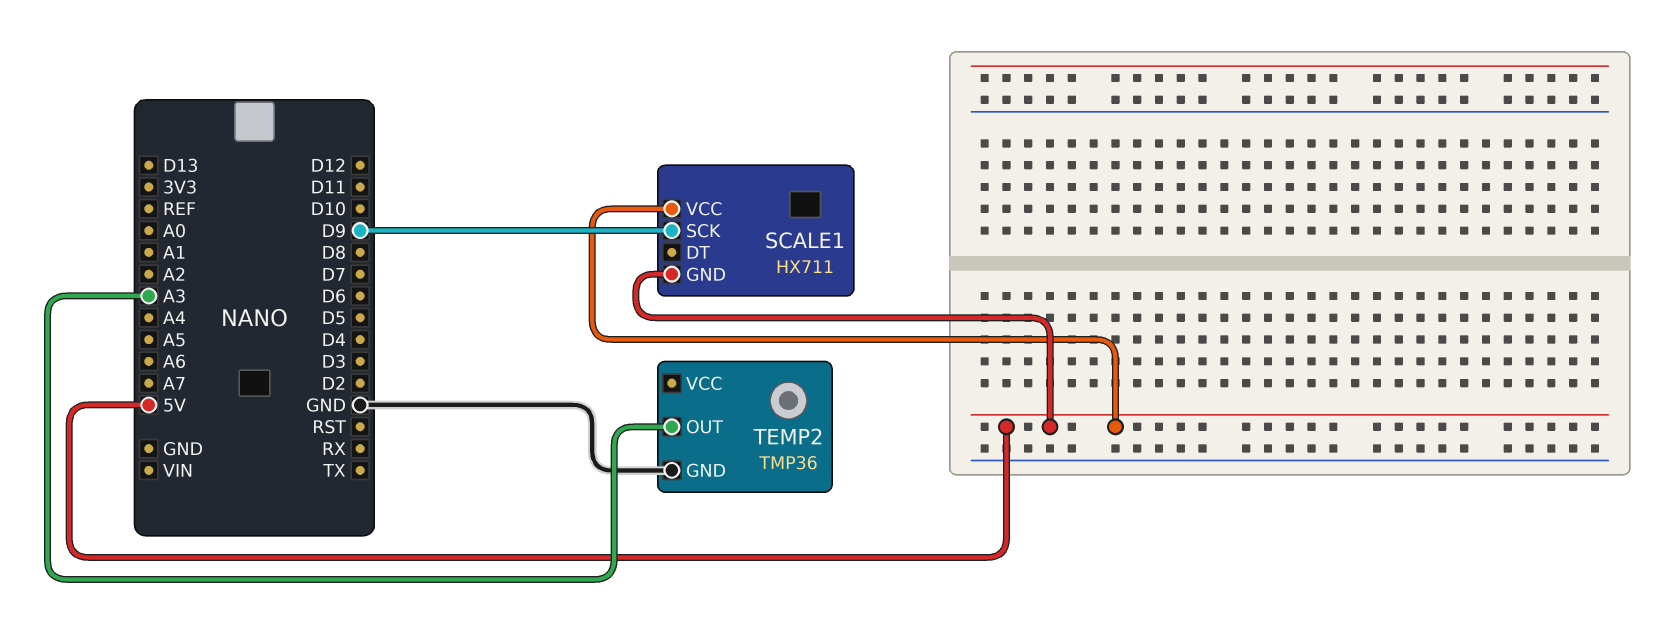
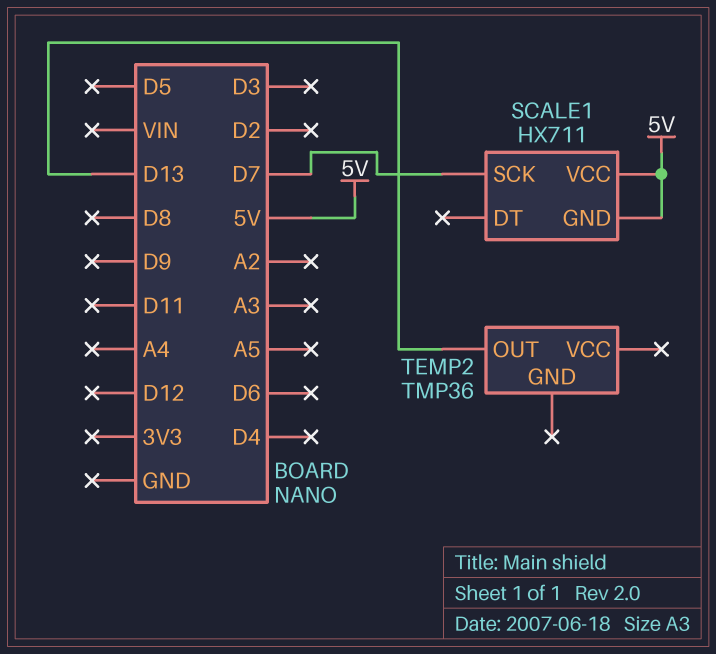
SCALE1 pin SCK: D9 -> D7
TEMP2 pin GND: GND -> none
TEMP2 pin OUT: A3 -> D13

